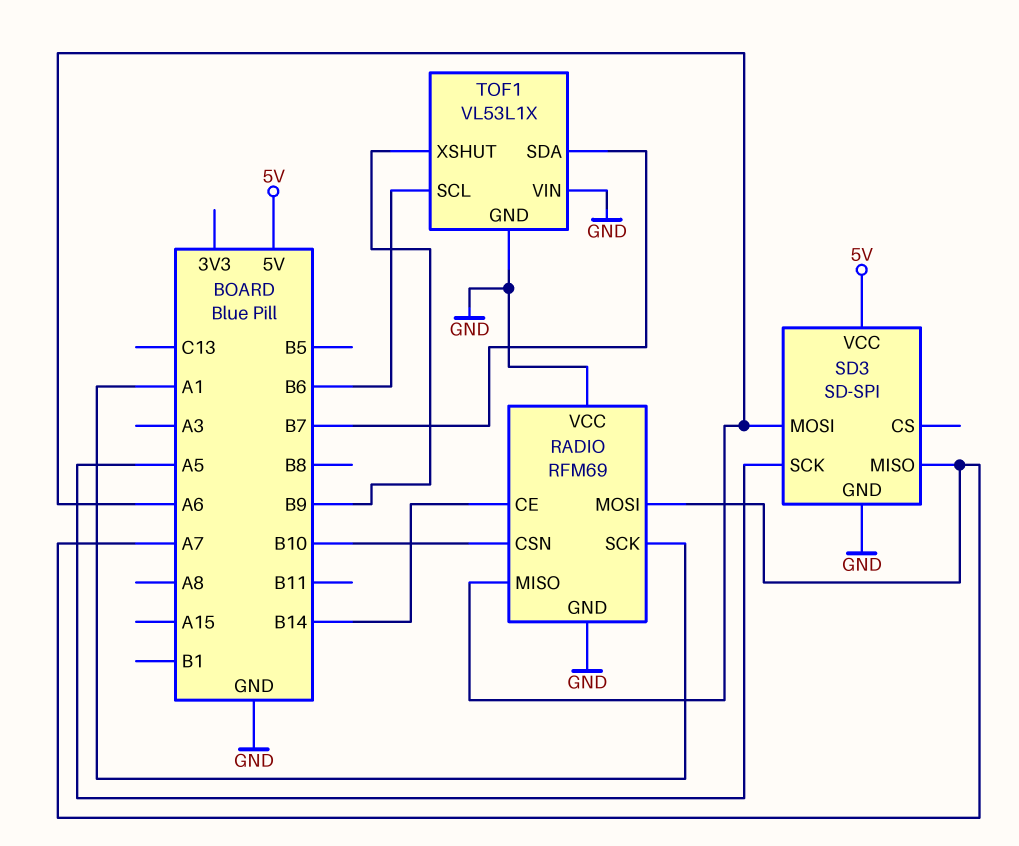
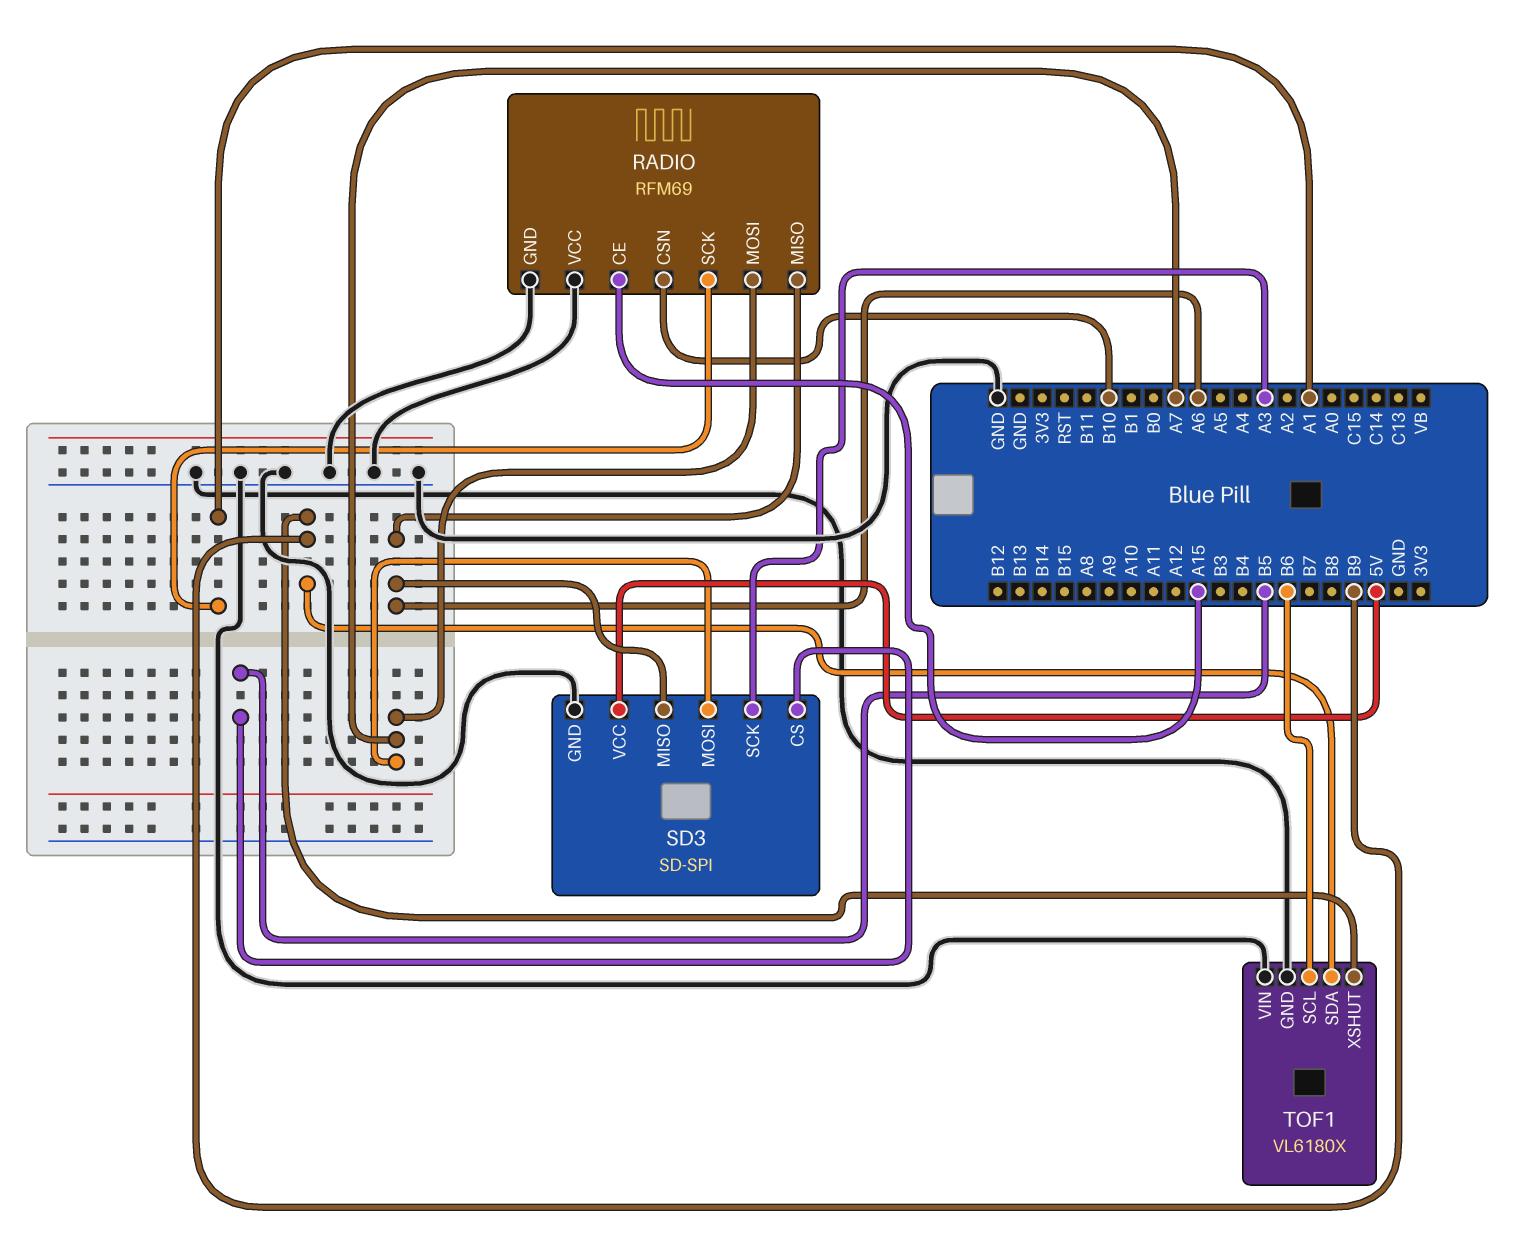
RADIO pin CE: B14 -> A15
SD3 pin CS: none -> B5
SD3 pin MISO: A7 -> A6
SD3 pin MOSI: A6 -> A7
SD3 pin SCK: A5 -> A3
TOF1: VL53L1X -> VL6180X
TOF1 pin SDA: B7 -> B9

